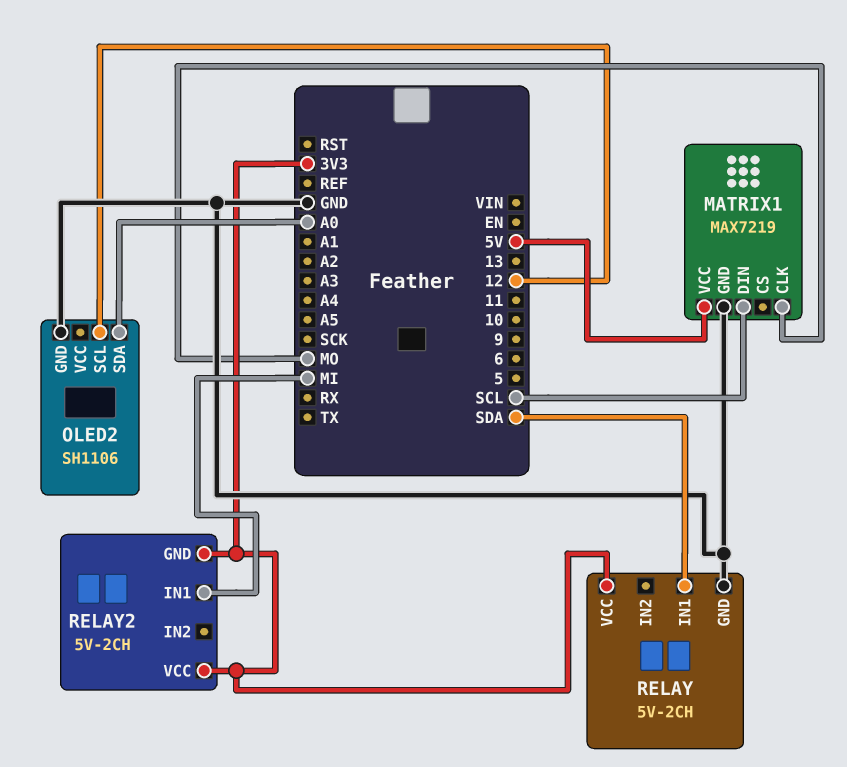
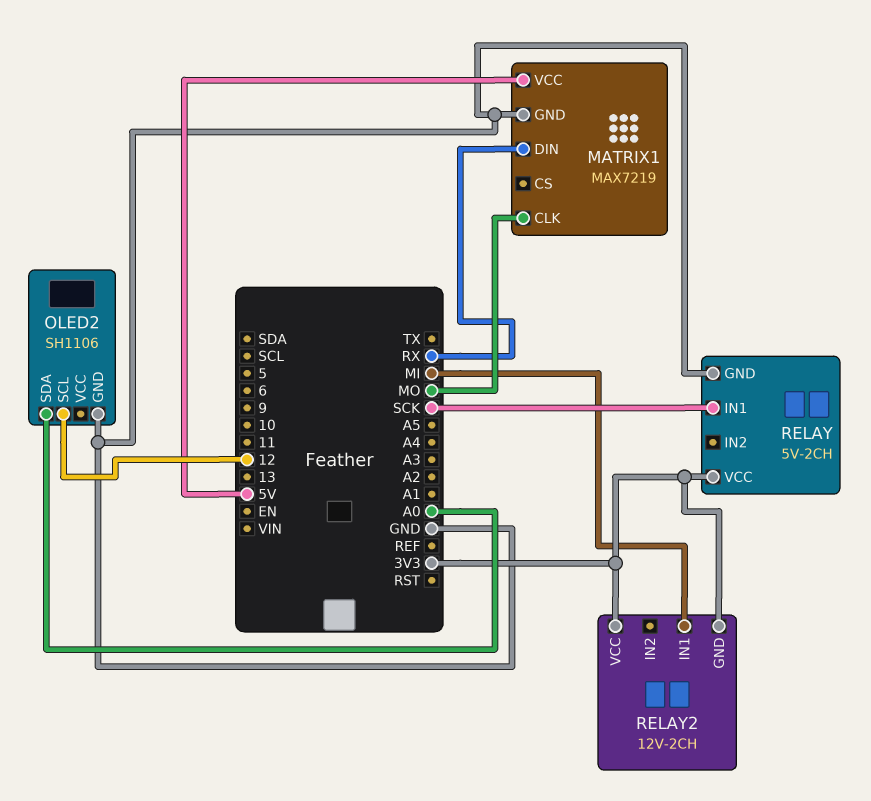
MATRIX1 pin DIN: SCL -> RX
RELAY pin IN1: SDA -> SCK
RELAY2: 5V-2CH -> 12V-2CH

